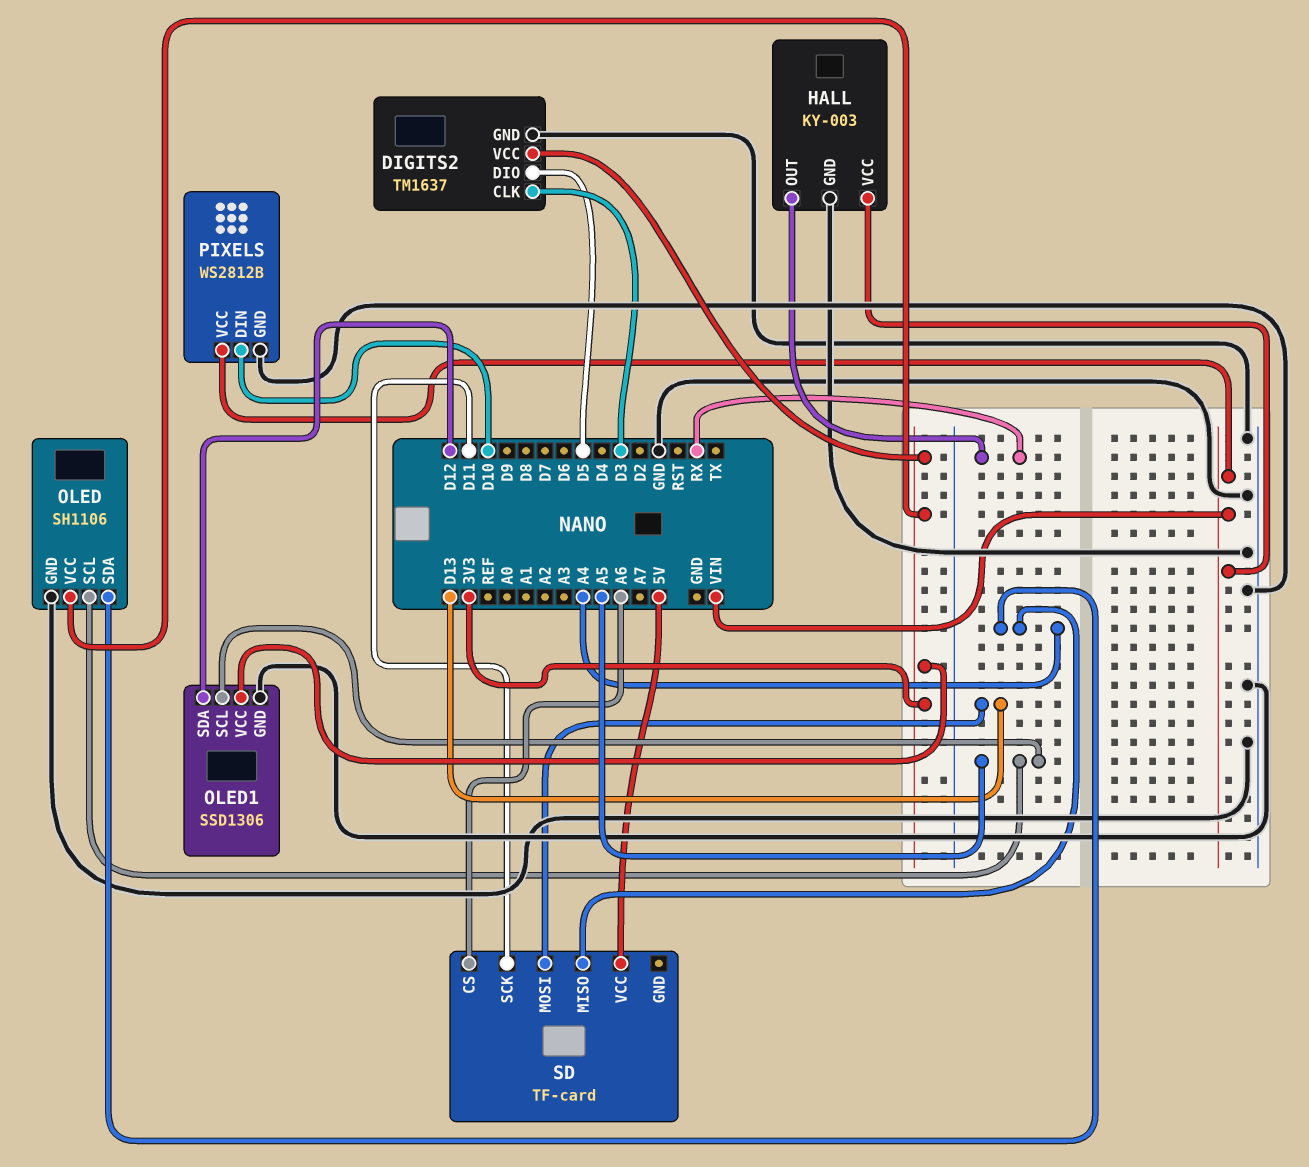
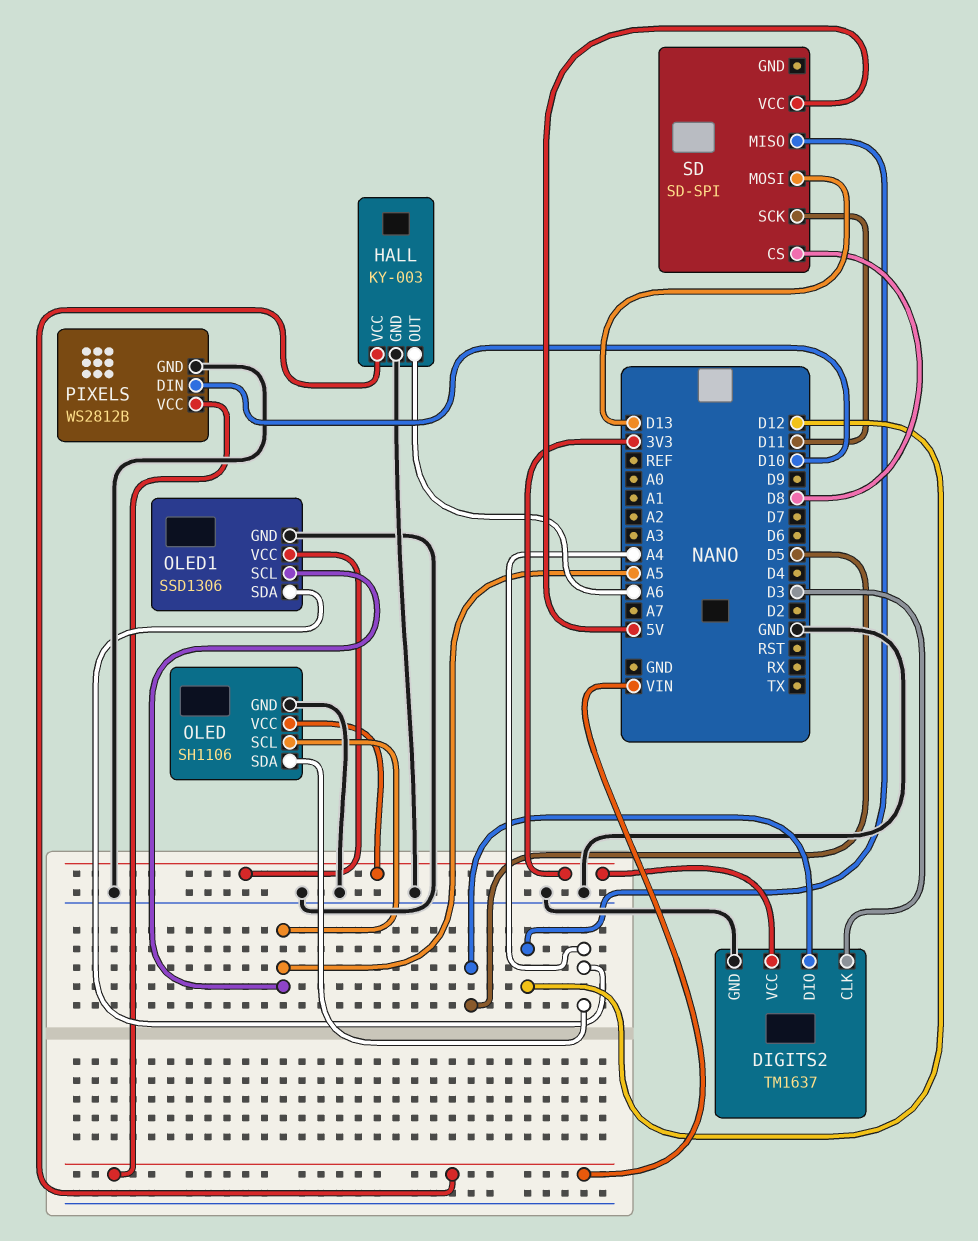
HALL pin OUT: RX -> A6
OLED1 pin SDA: D12 -> A4
SD: TF-card -> SD-SPI
SD pin CS: A6 -> D8
SD pin MISO: A4 -> D12

